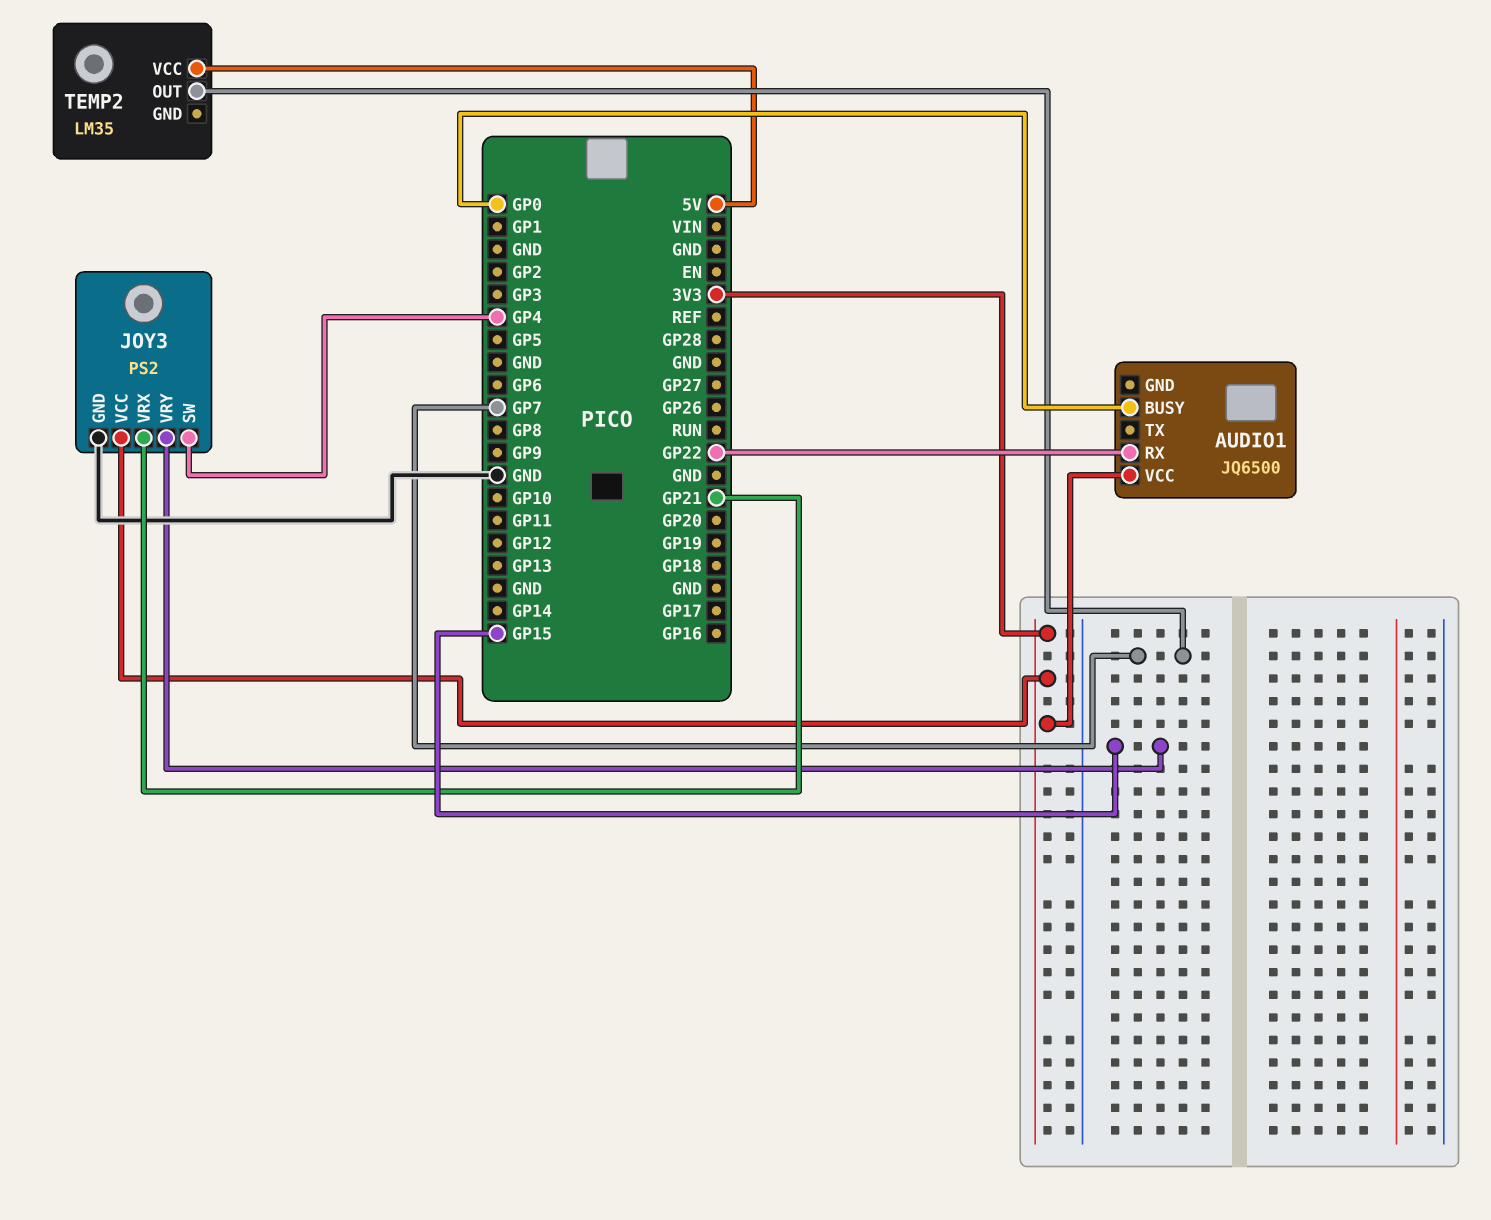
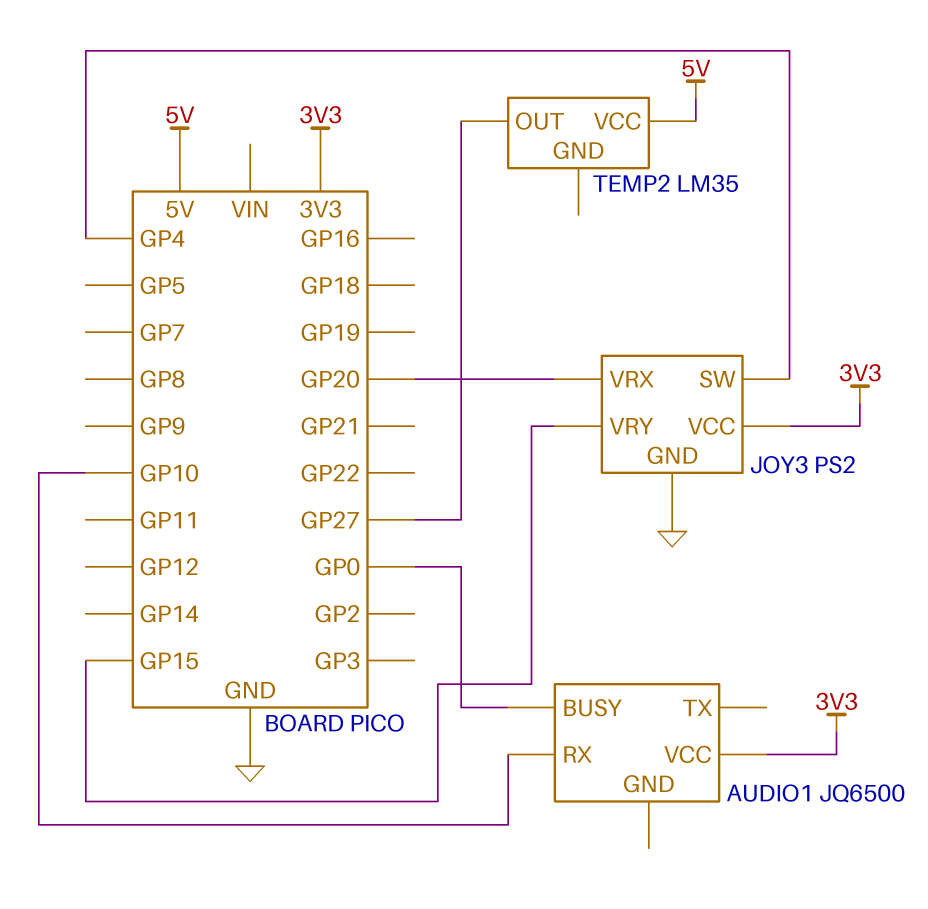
AUDIO1 pin RX: GP22 -> GP10
JOY3 pin VRX: GP21 -> GP20
TEMP2 pin OUT: GP7 -> GP27

